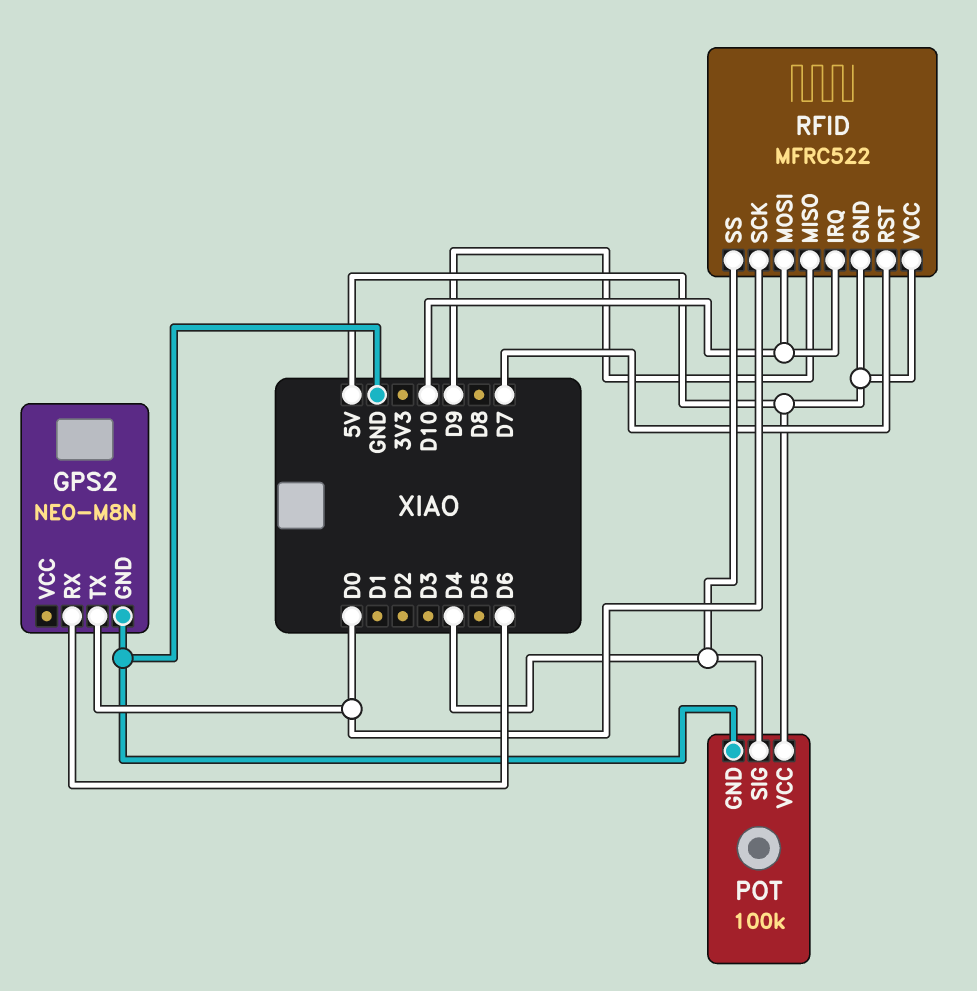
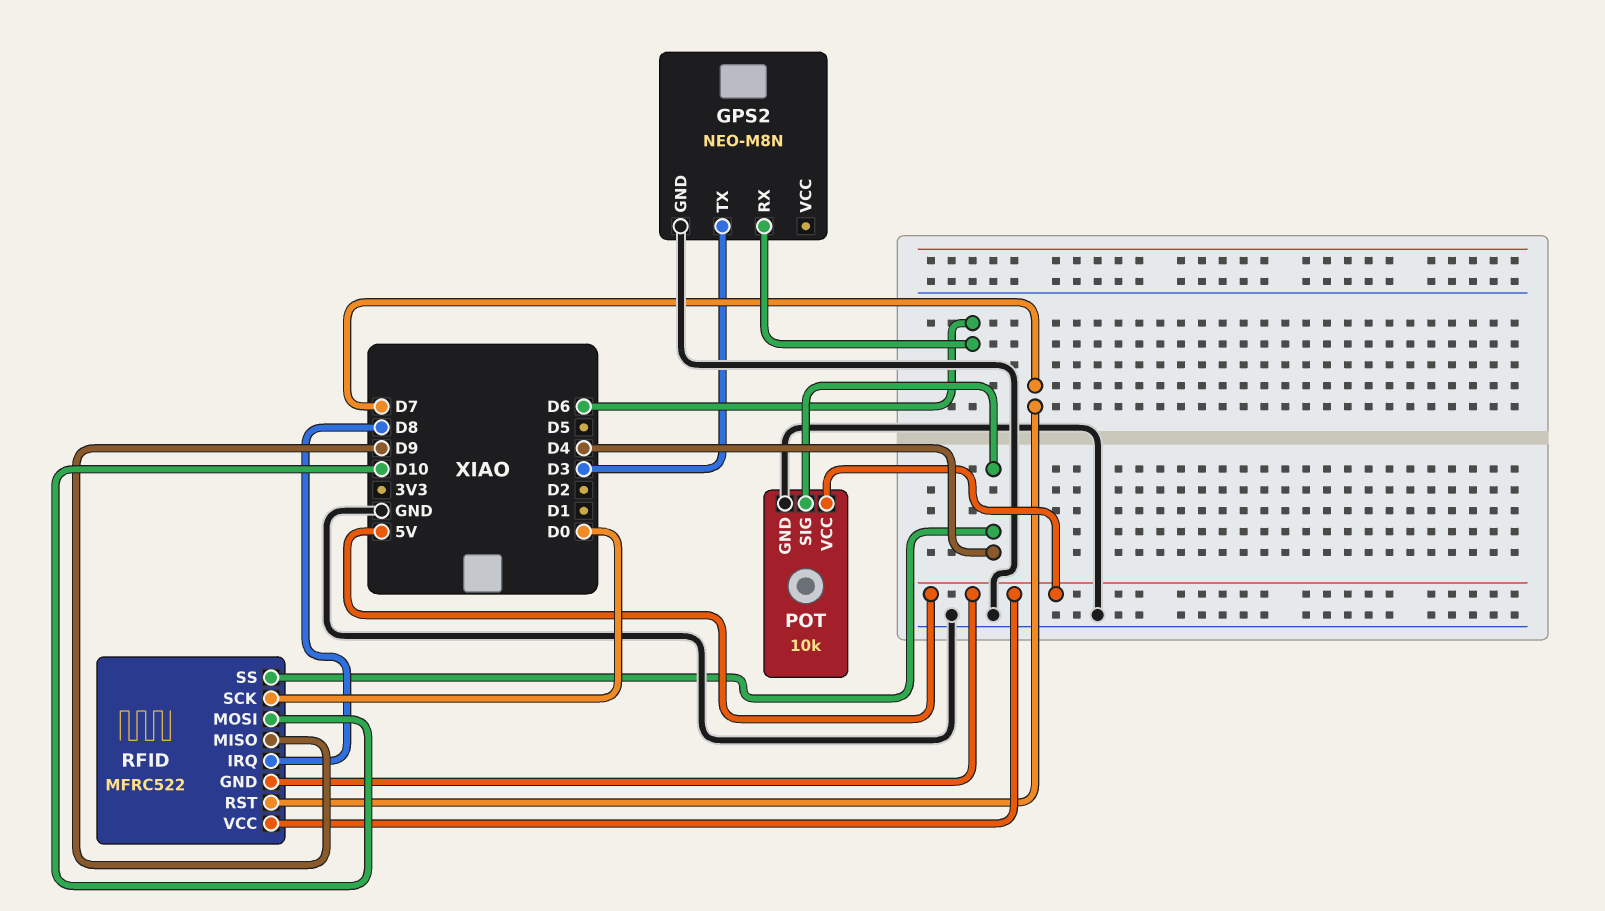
GPS2 pin TX: D0 -> D3
POT: 100k -> 10k
RFID pin IRQ: D10 -> D8

